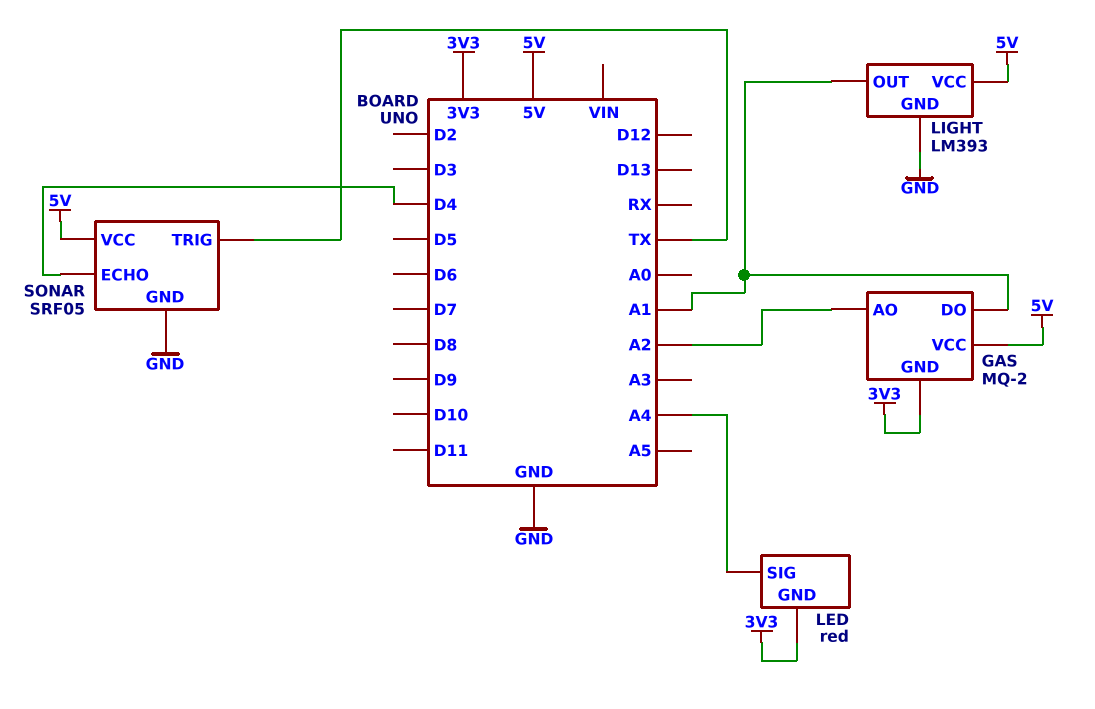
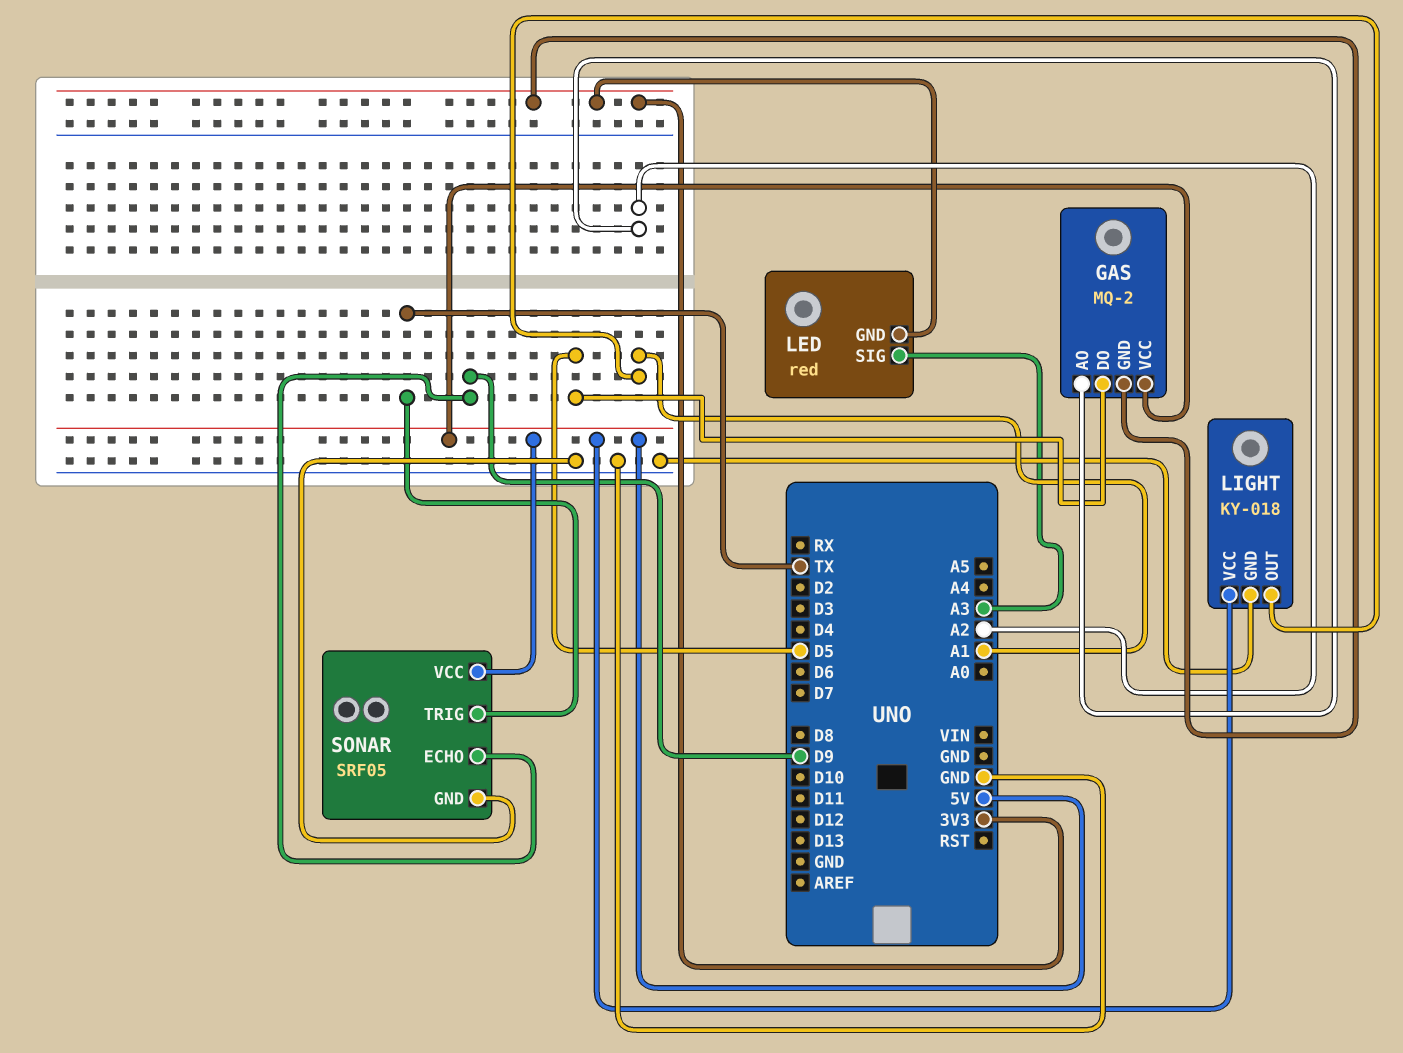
GAS pin DO: A1 -> D5
LED pin SIG: A4 -> A3
LIGHT: LM393 -> KY-018
SONAR pin ECHO: D4 -> D9

